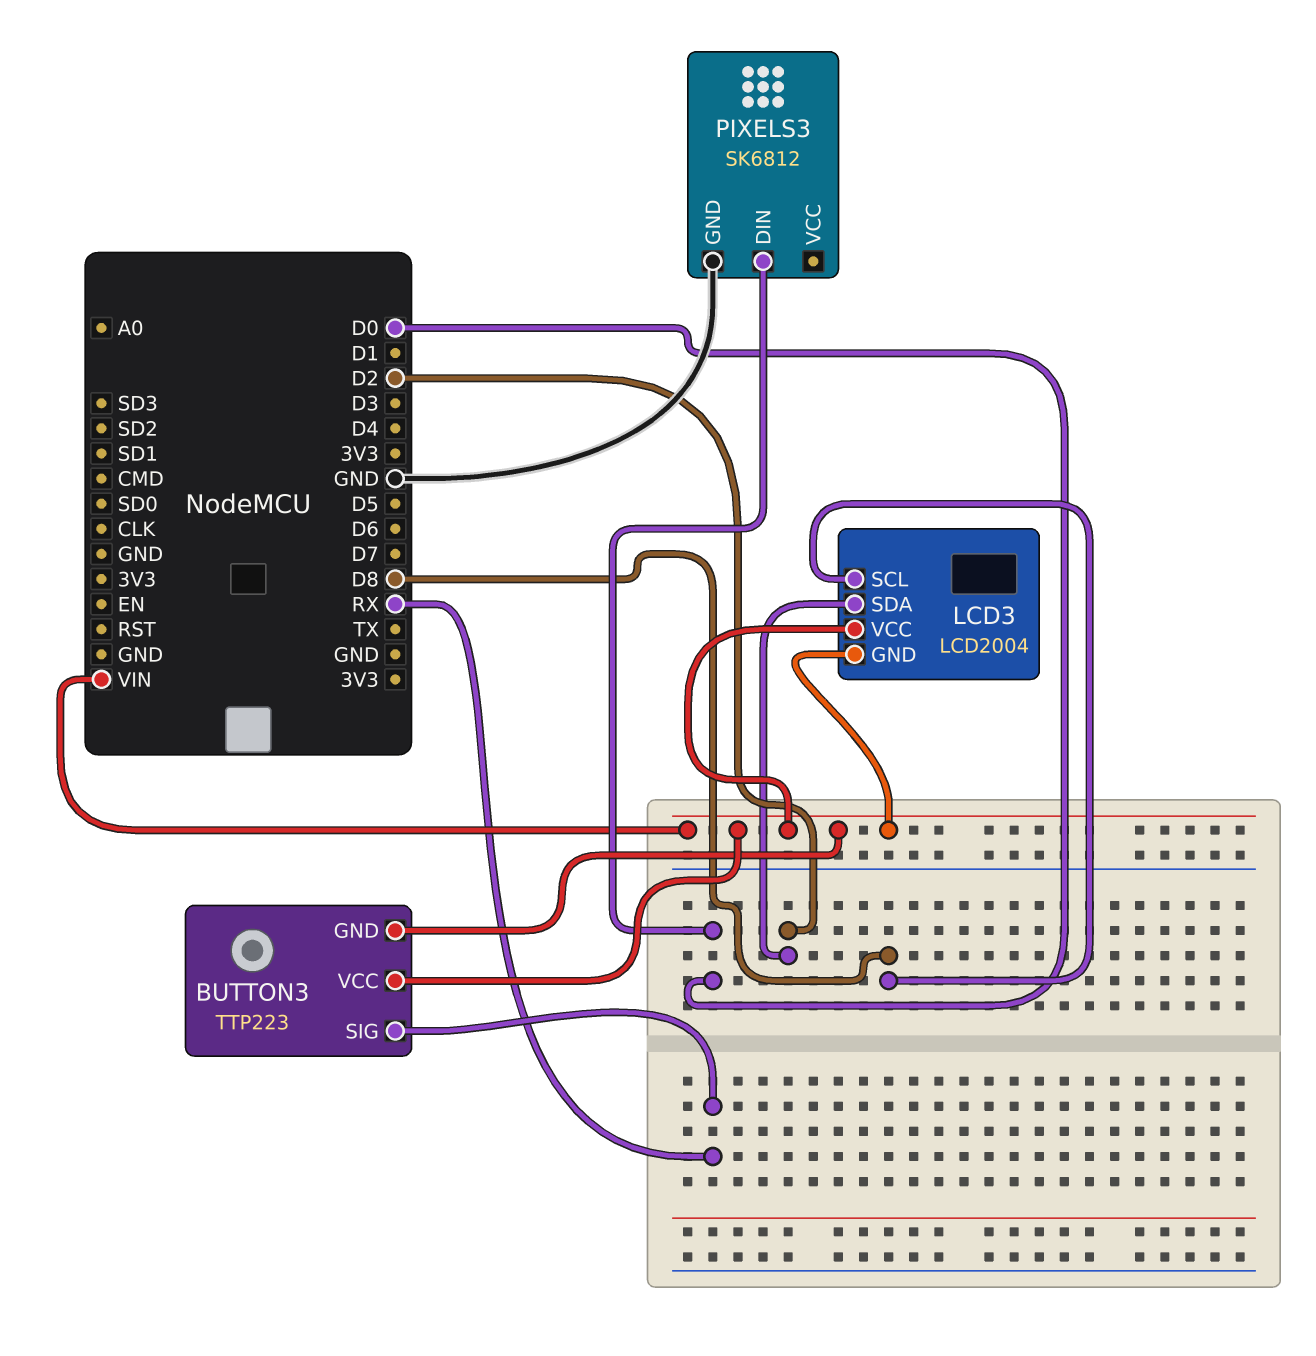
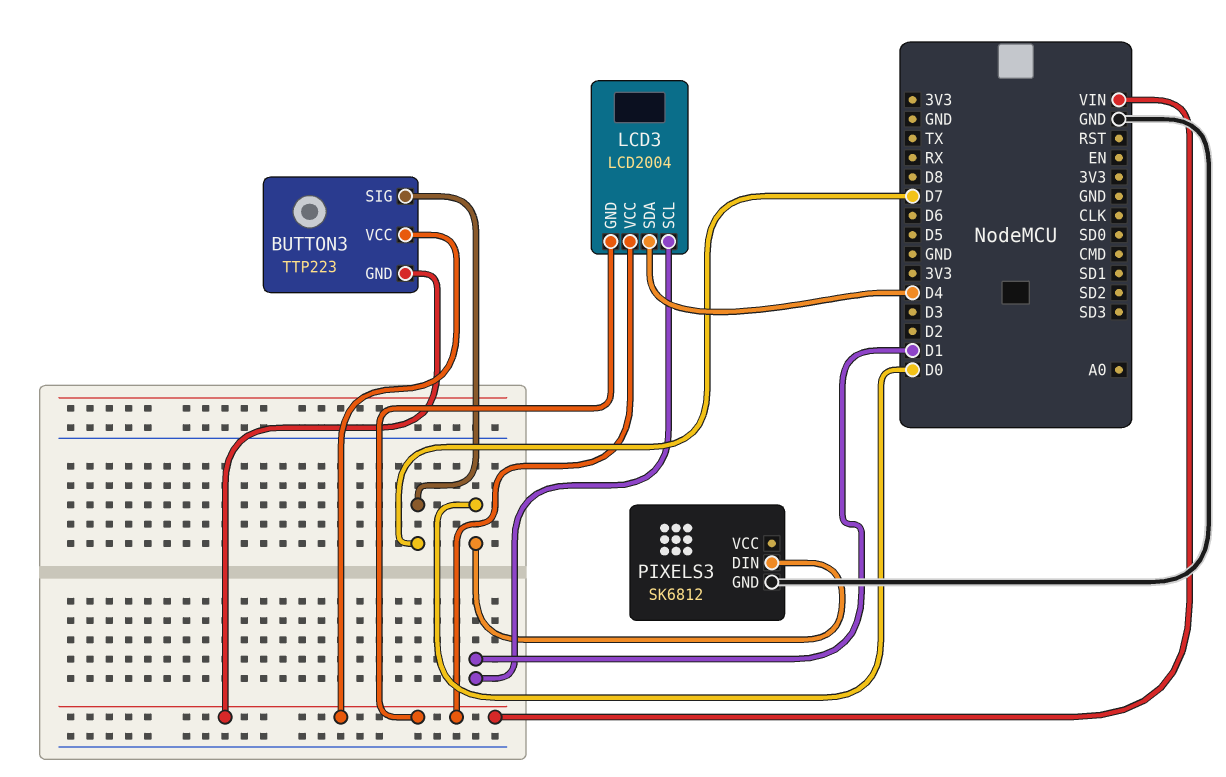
BUTTON3 pin SIG: RX -> D7
LCD3 pin SCL: D8 -> D1
LCD3 pin SDA: D2 -> D4

